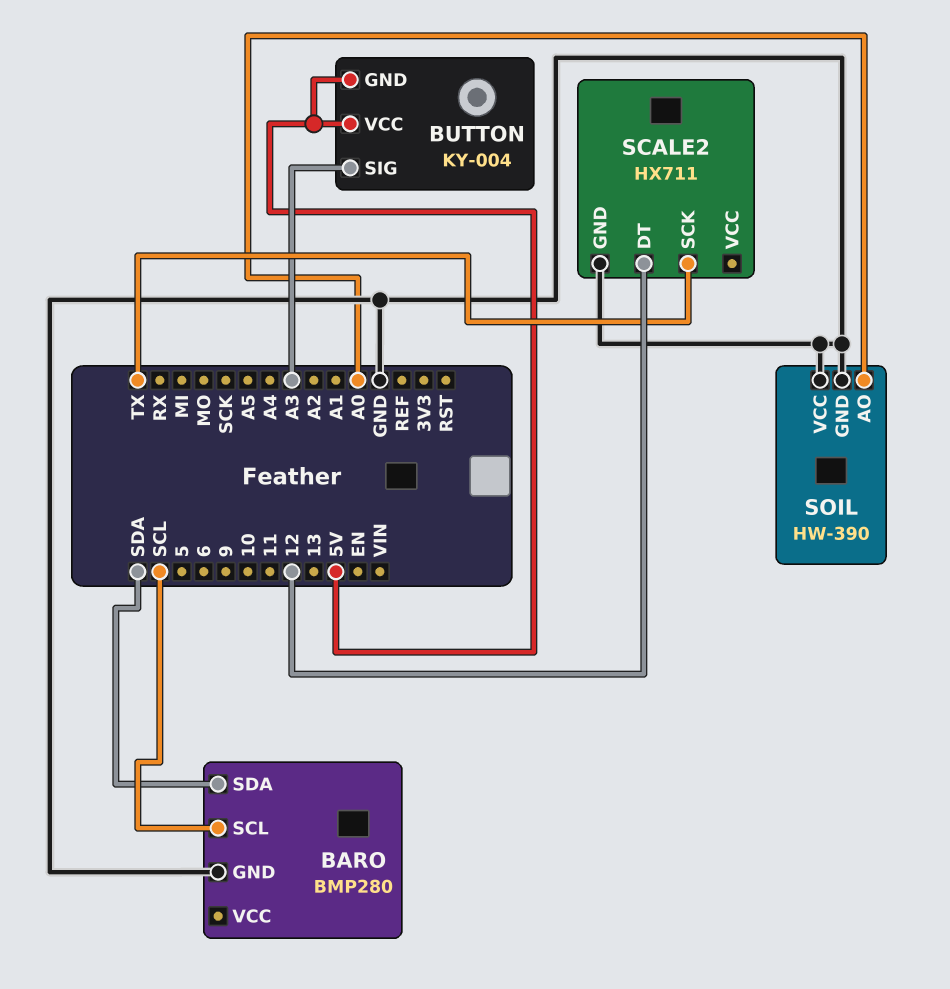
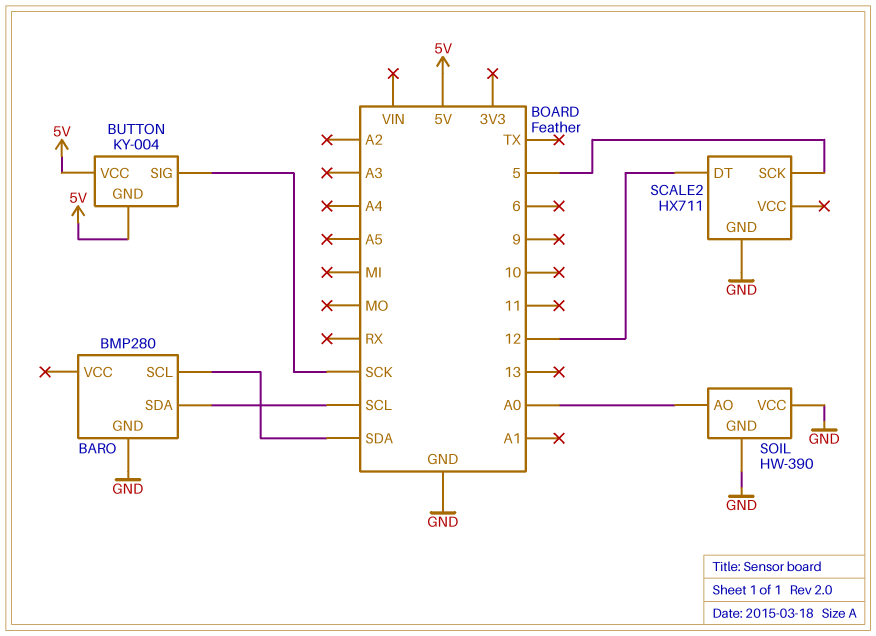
BARO pin SCL: SCL -> SDA
BARO pin SDA: SDA -> SCL
BUTTON pin SIG: A3 -> SCK
SCALE2 pin SCK: TX -> 5

